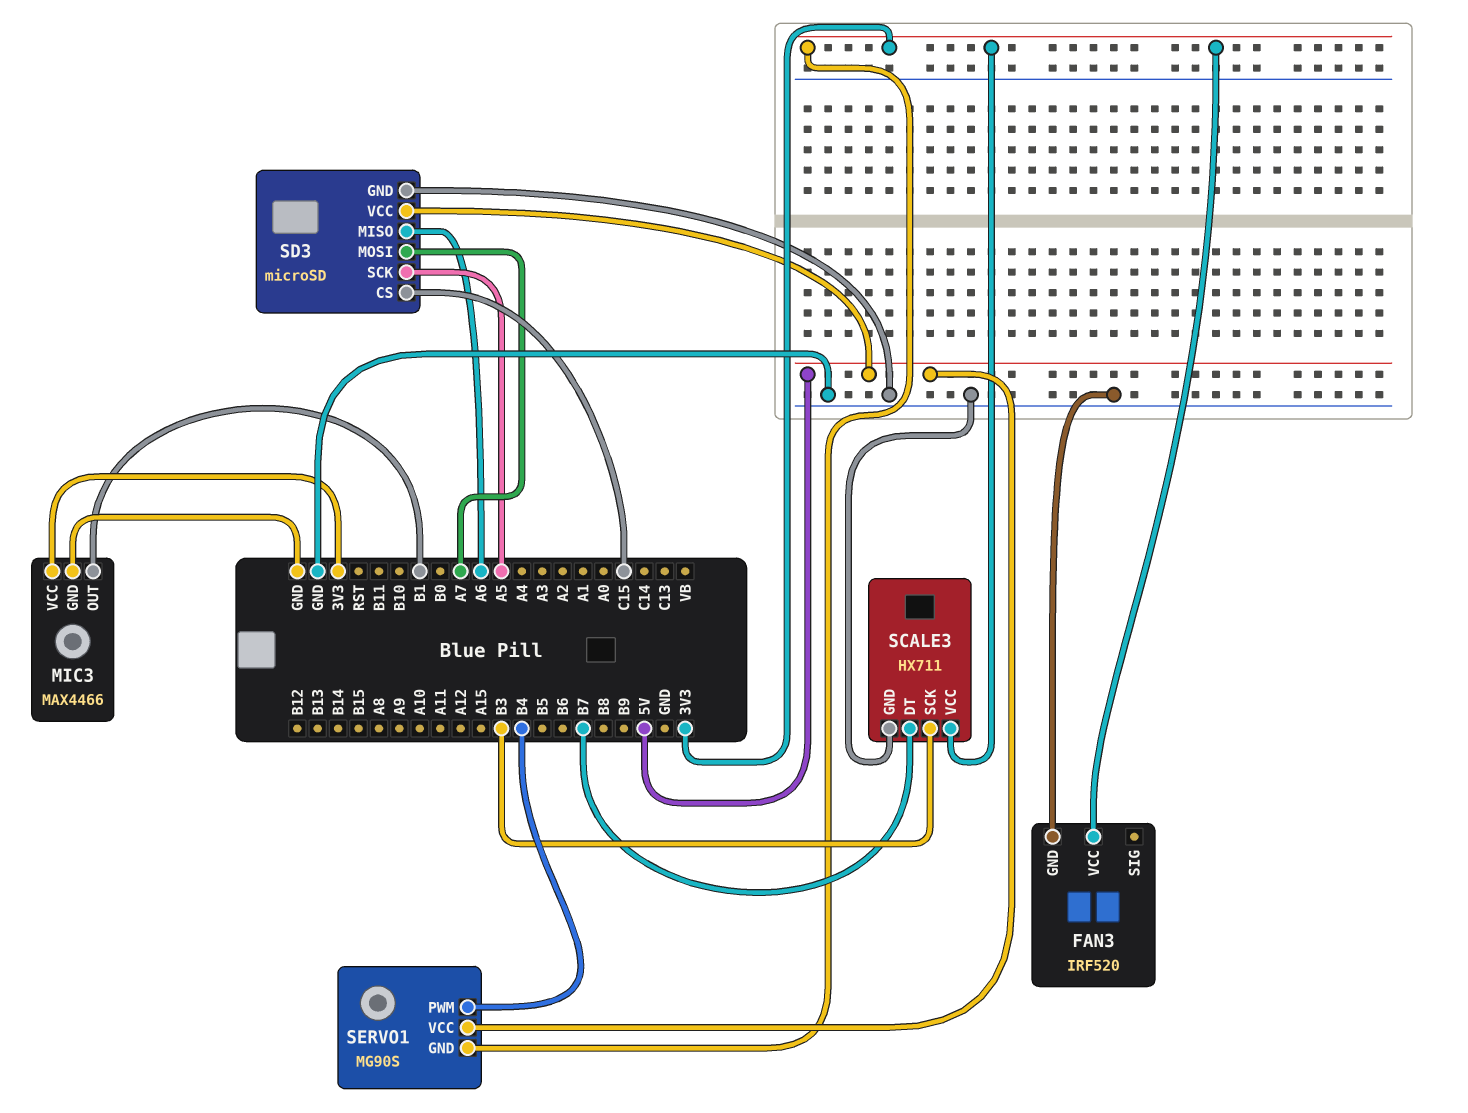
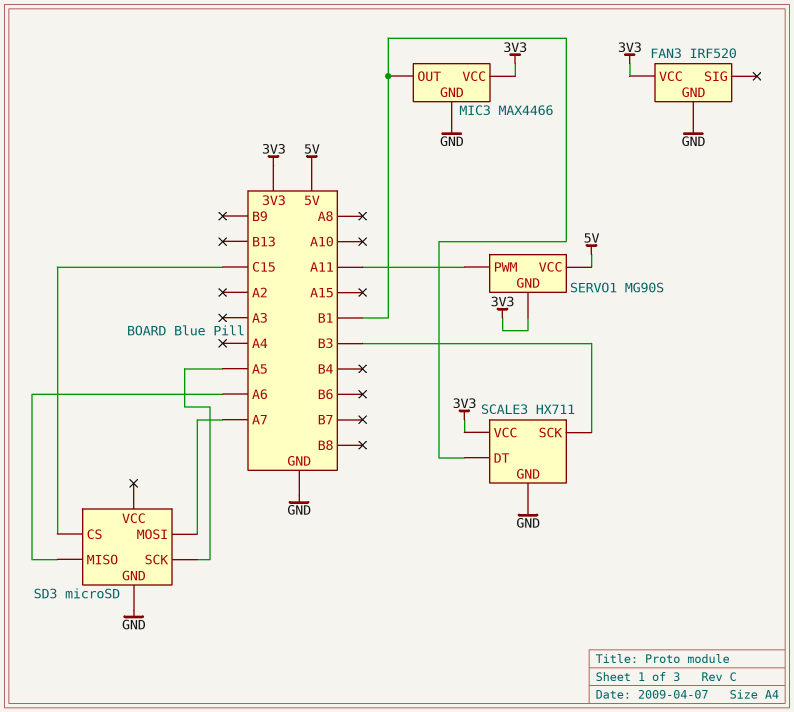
SCALE3 pin DT: B7 -> B1
SD3 pin VCC: 5V -> none
SERVO1 pin PWM: B4 -> A11

